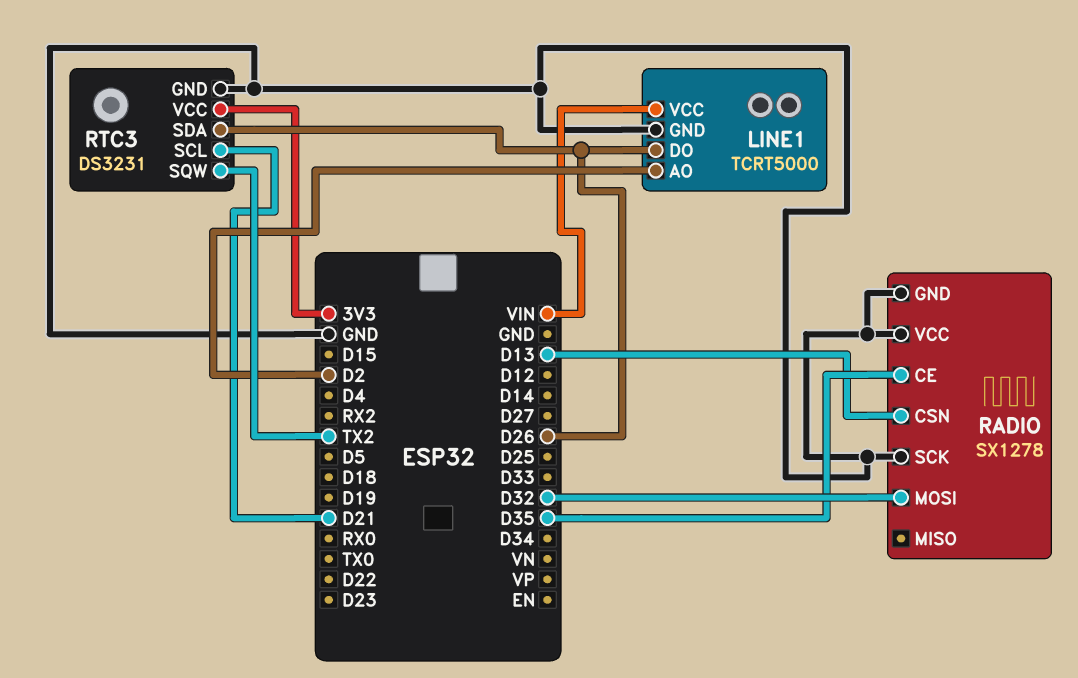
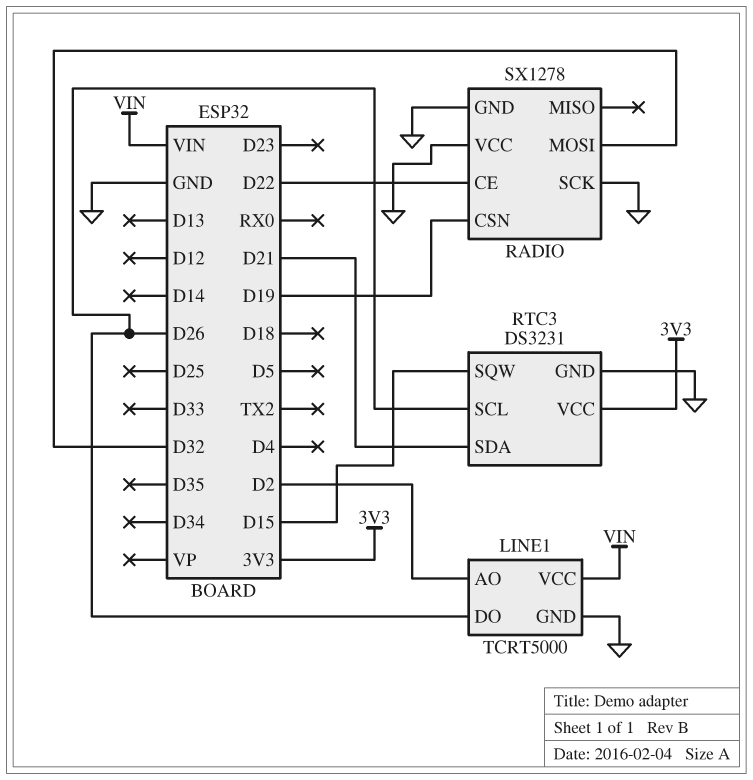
RADIO pin CE: D35 -> D22
RADIO pin CSN: D13 -> D19
RTC3 pin SCL: D21 -> D26
RTC3 pin SDA: D26 -> D21
RTC3 pin SQW: TX2 -> D15

